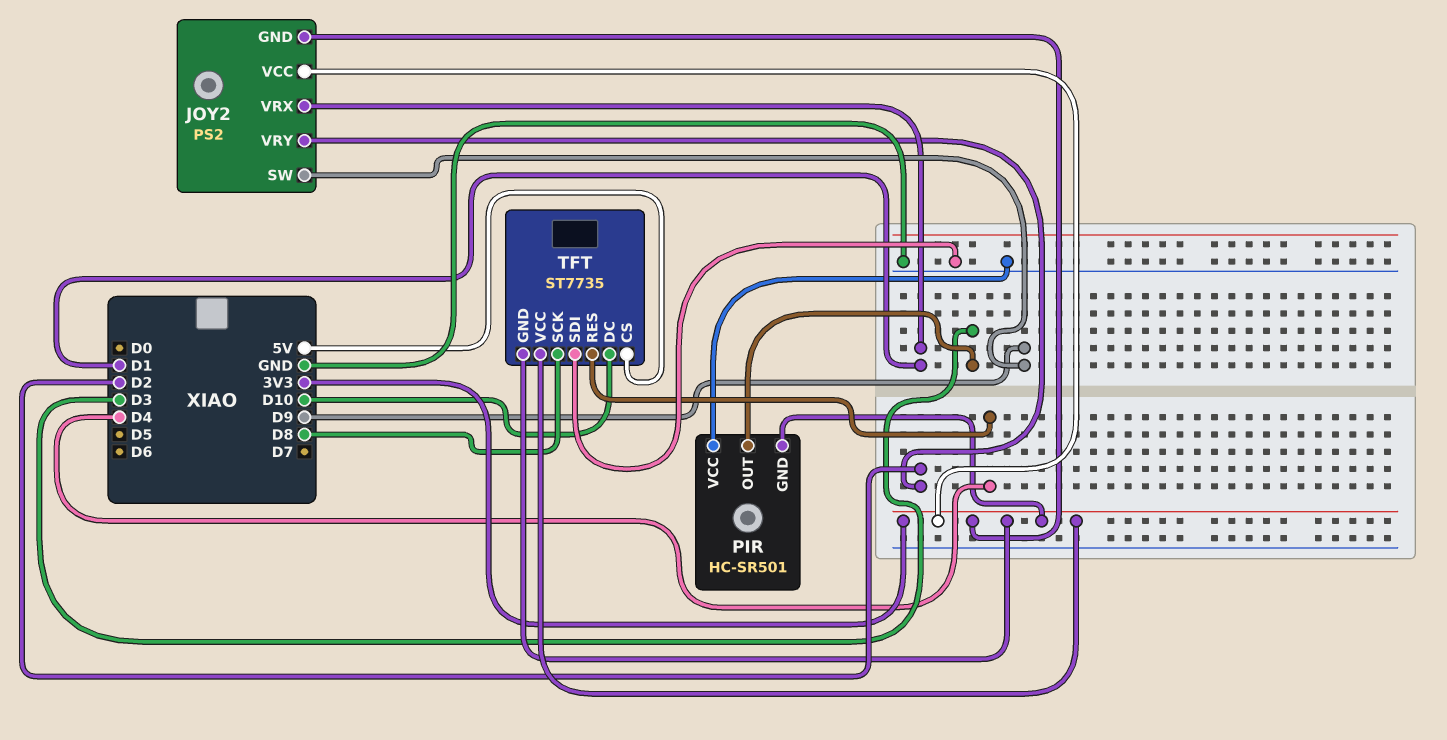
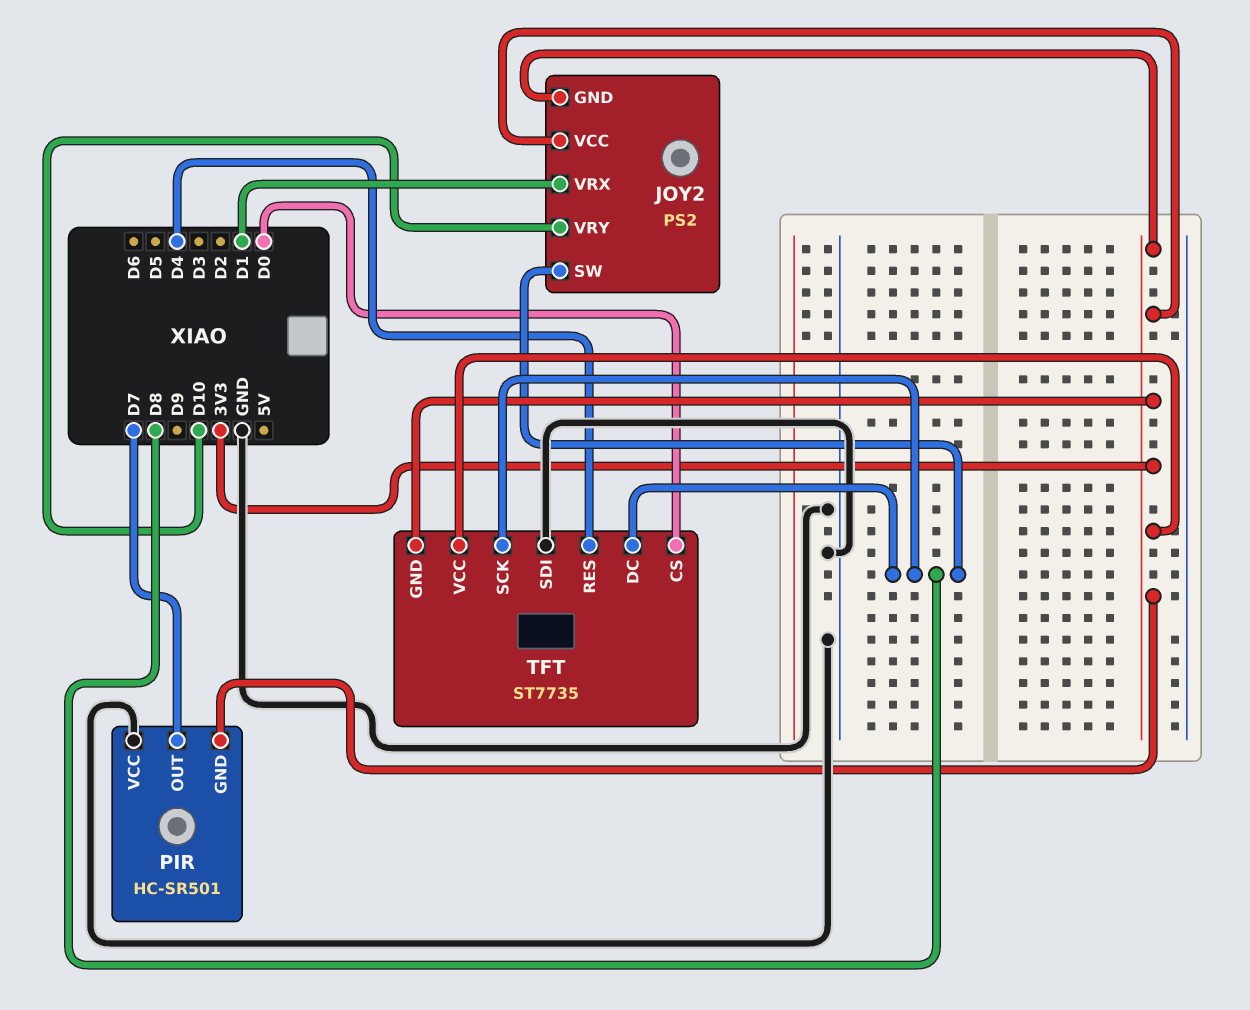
JOY2 pin SW: D9 -> D8
JOY2 pin VRY: D2 -> D10
PIR pin OUT: D3 -> D7
TFT pin CS: 5V -> D0
TFT pin DC: D10 -> D8

